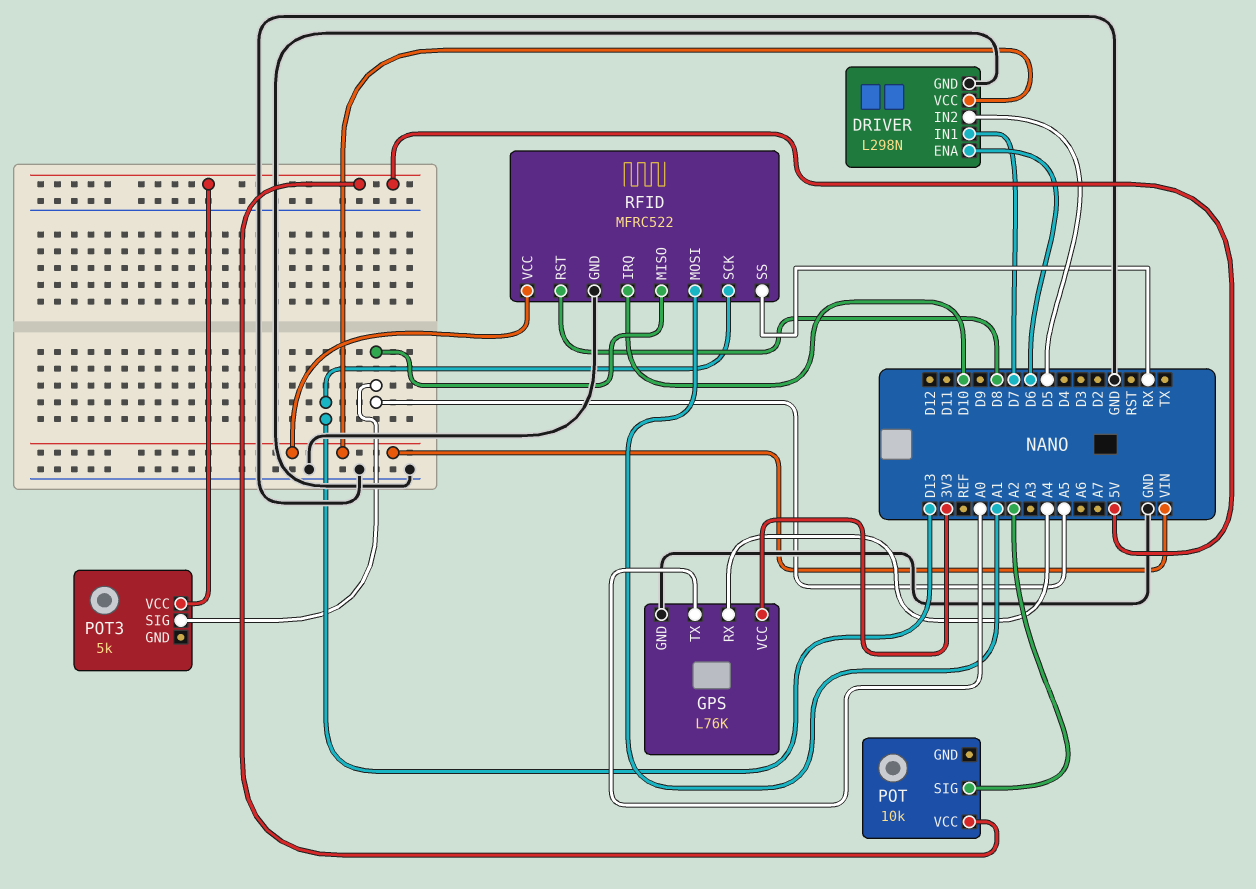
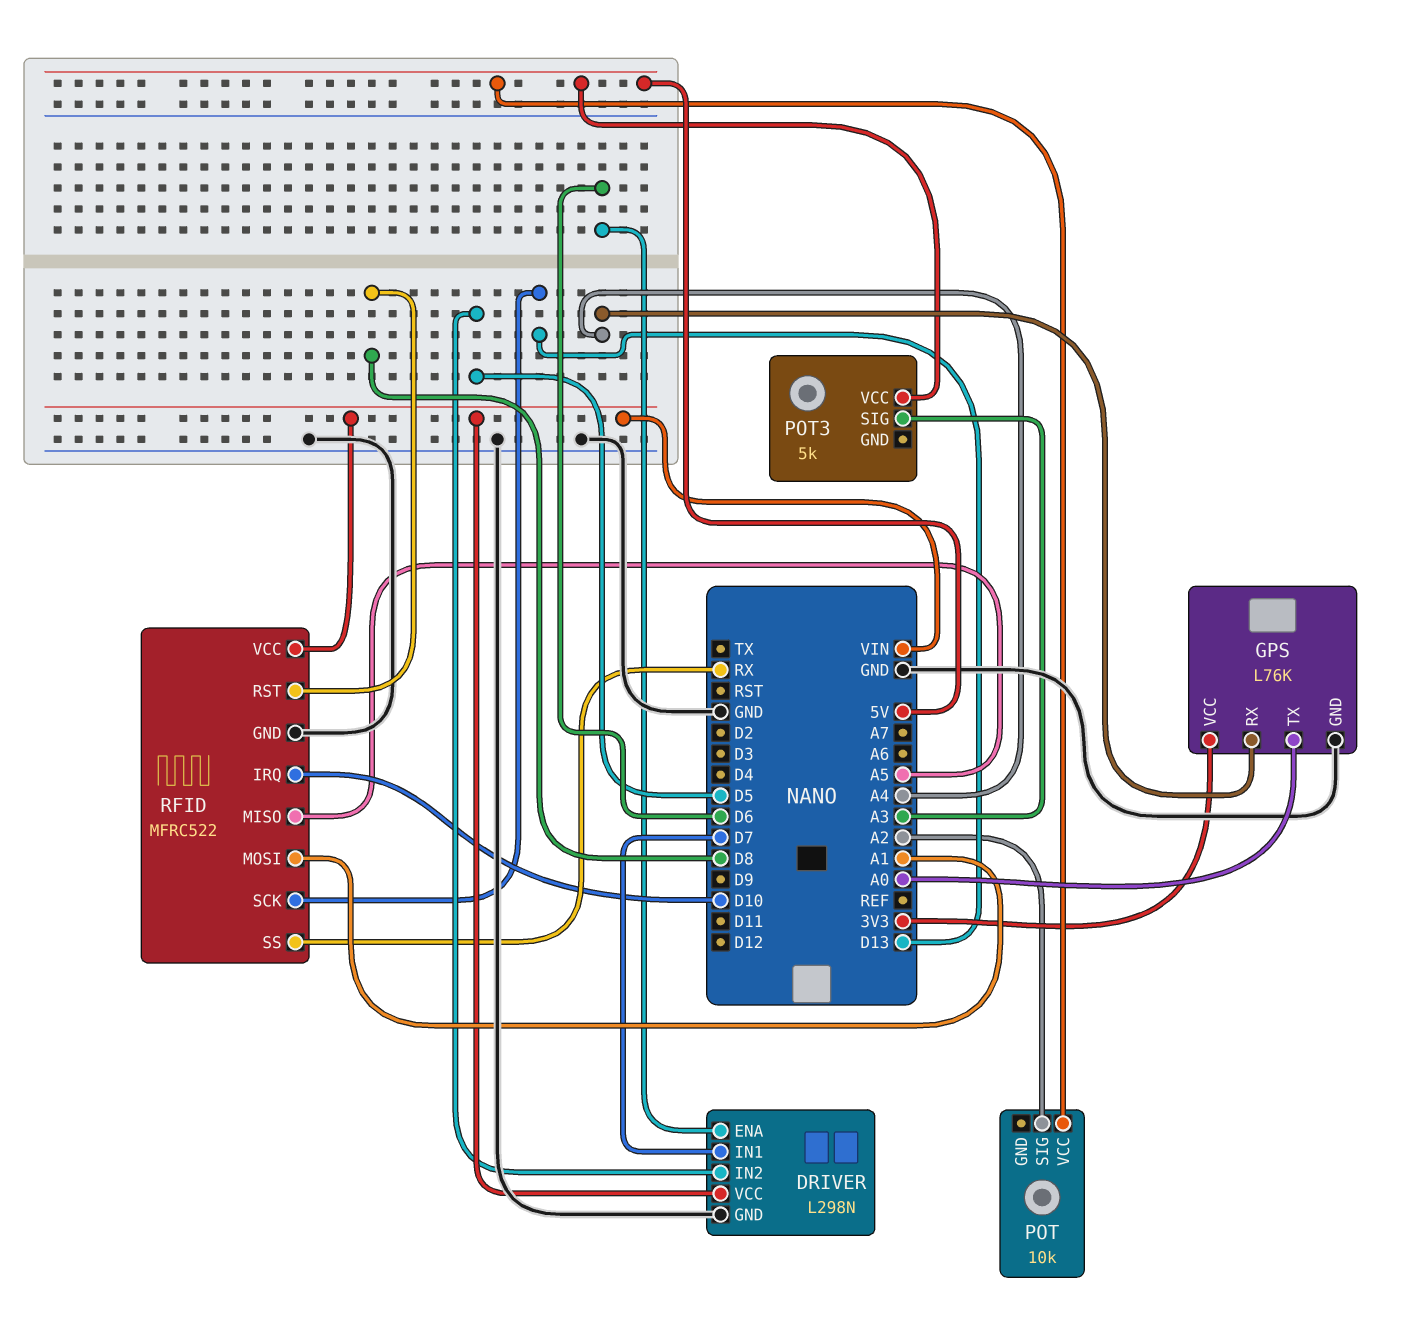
POT3 pin SIG: A5 -> A3

